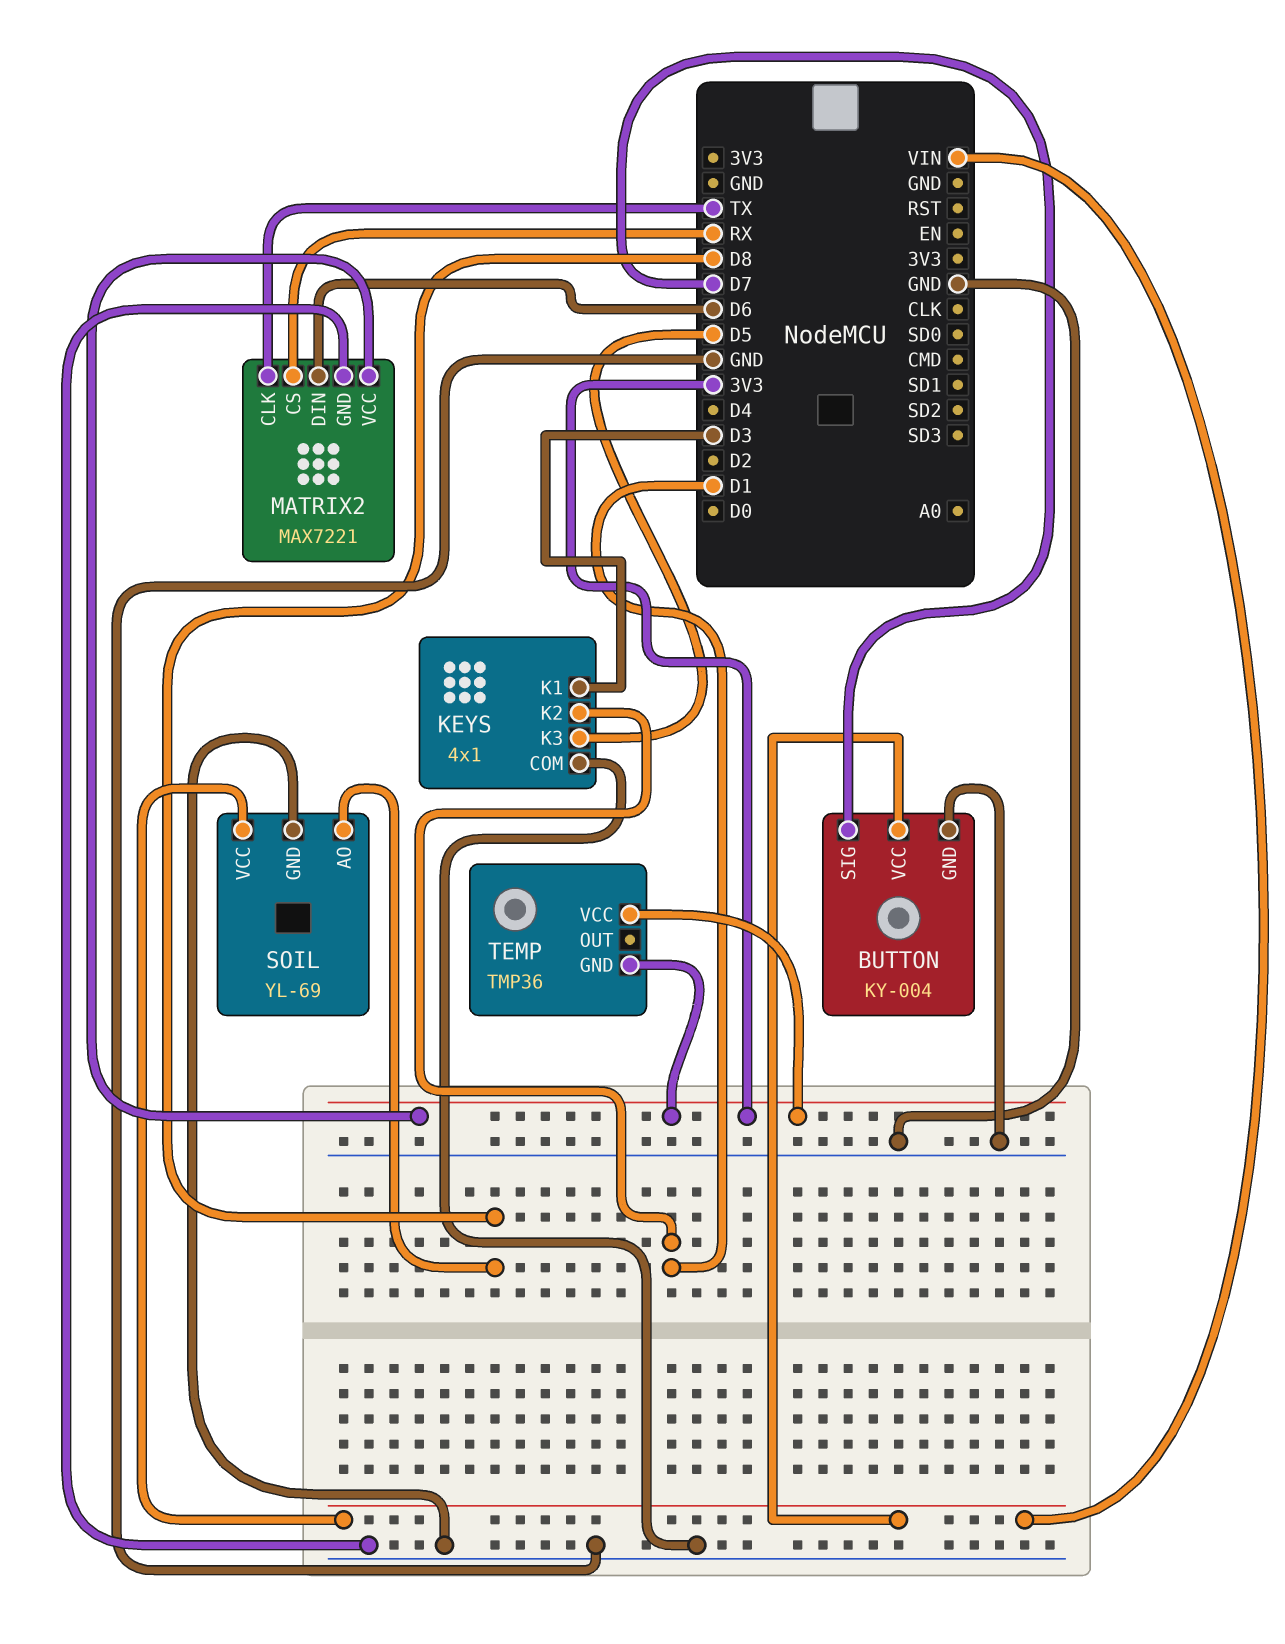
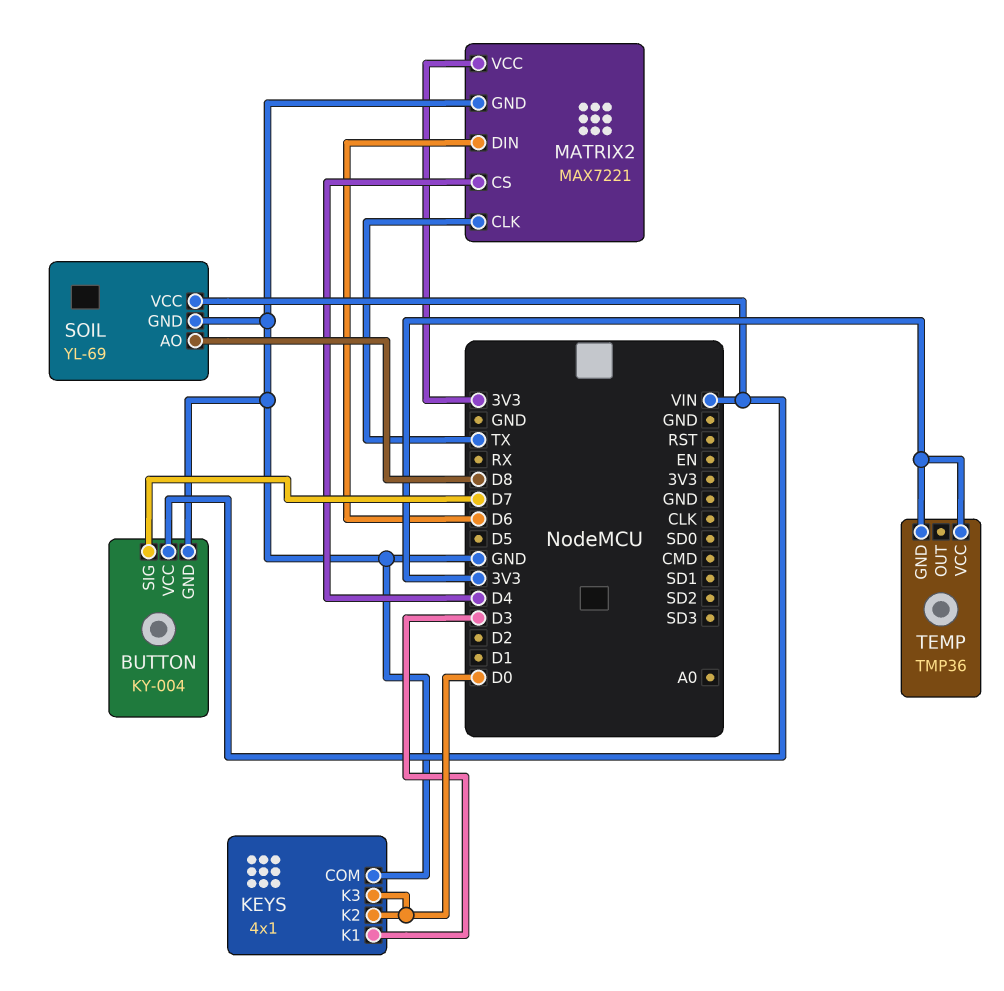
KEYS pin K2: D1 -> D0
KEYS pin K3: D5 -> D0
MATRIX2 pin CS: RX -> D4

